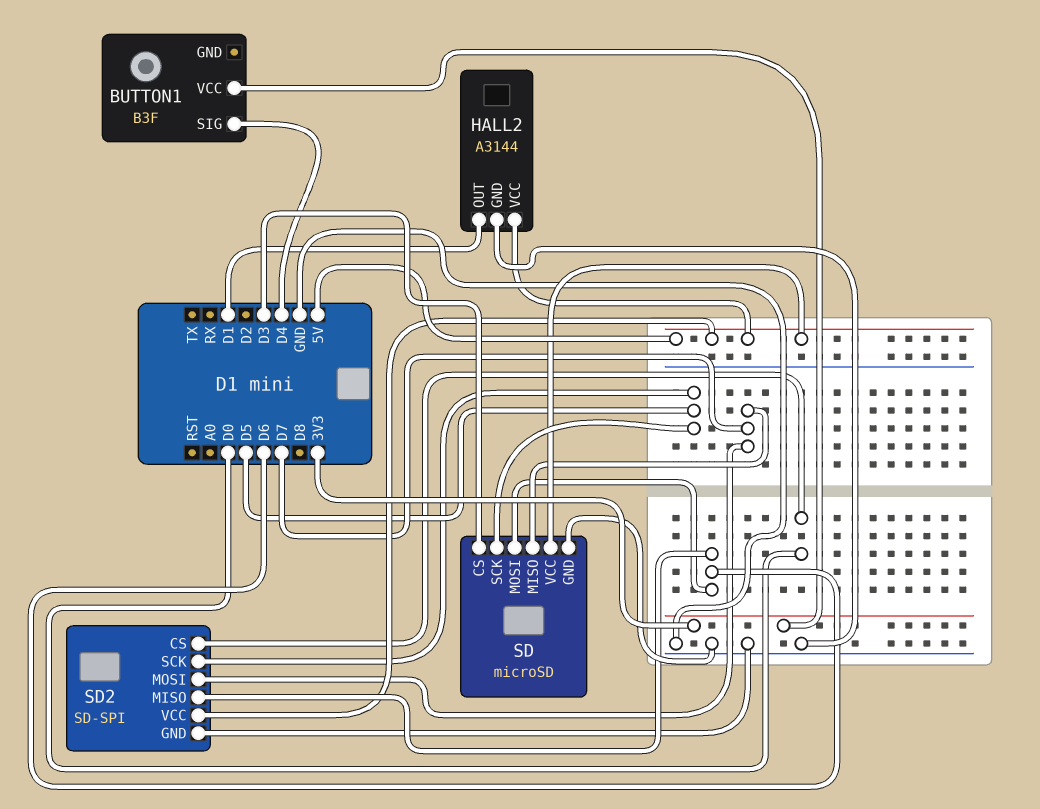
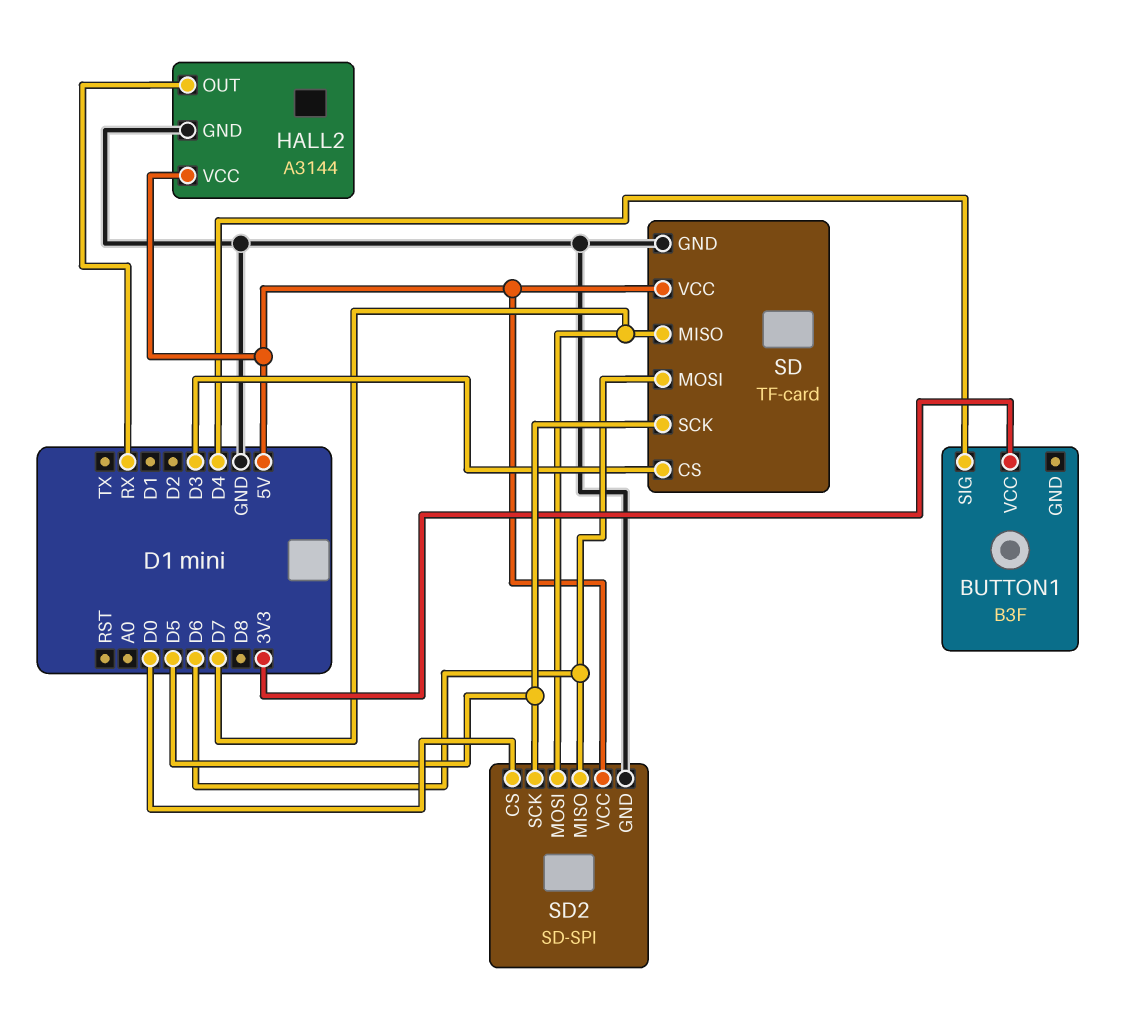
HALL2 pin OUT: D1 -> RX
SD: microSD -> TF-card

